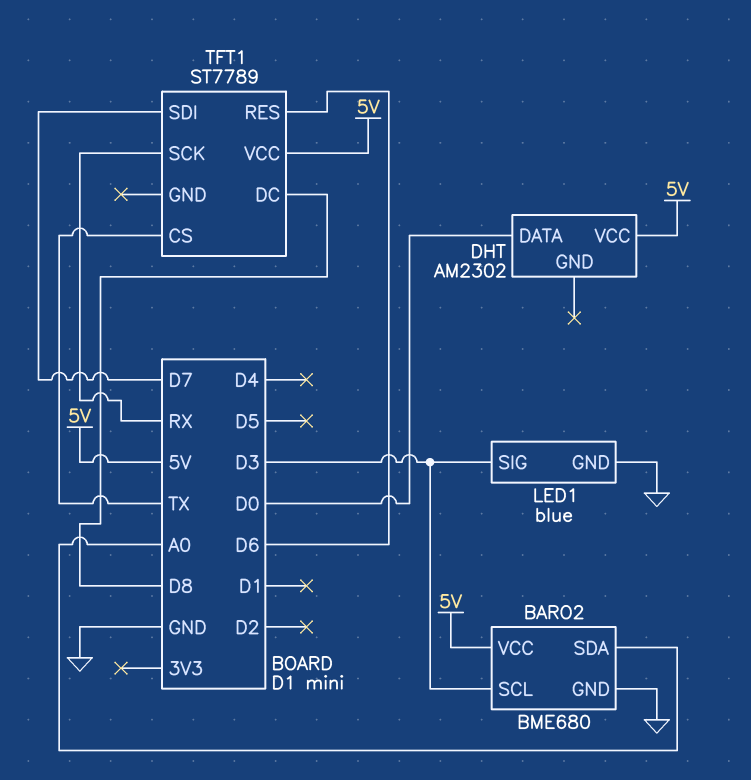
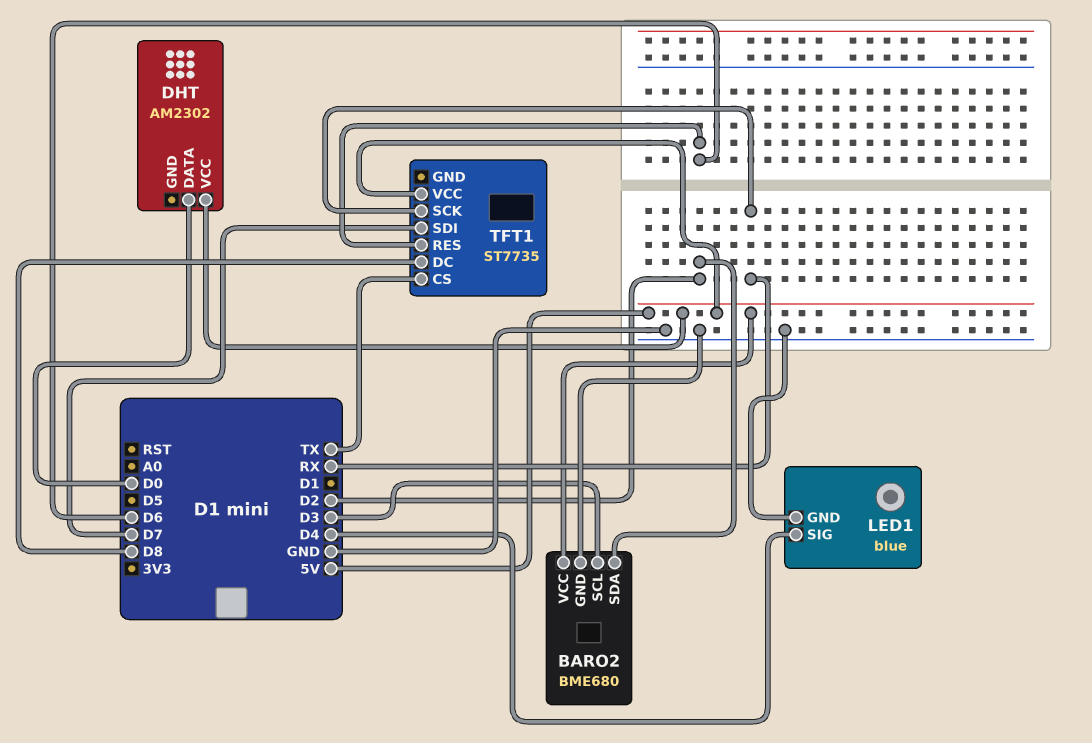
BARO2 pin SDA: A0 -> D2
LED1 pin SIG: D3 -> D4
TFT1: ST7789 -> ST7735

